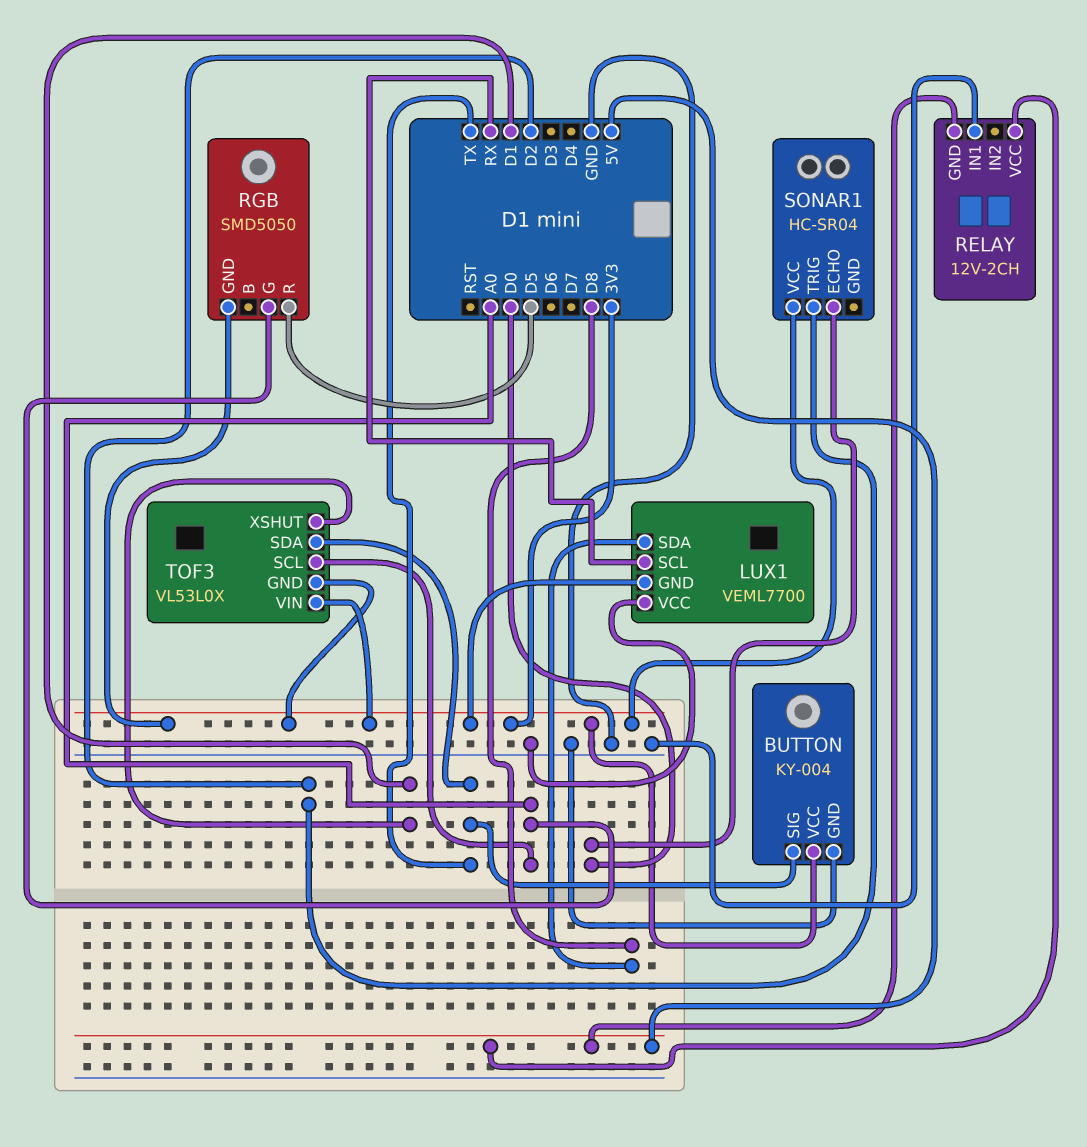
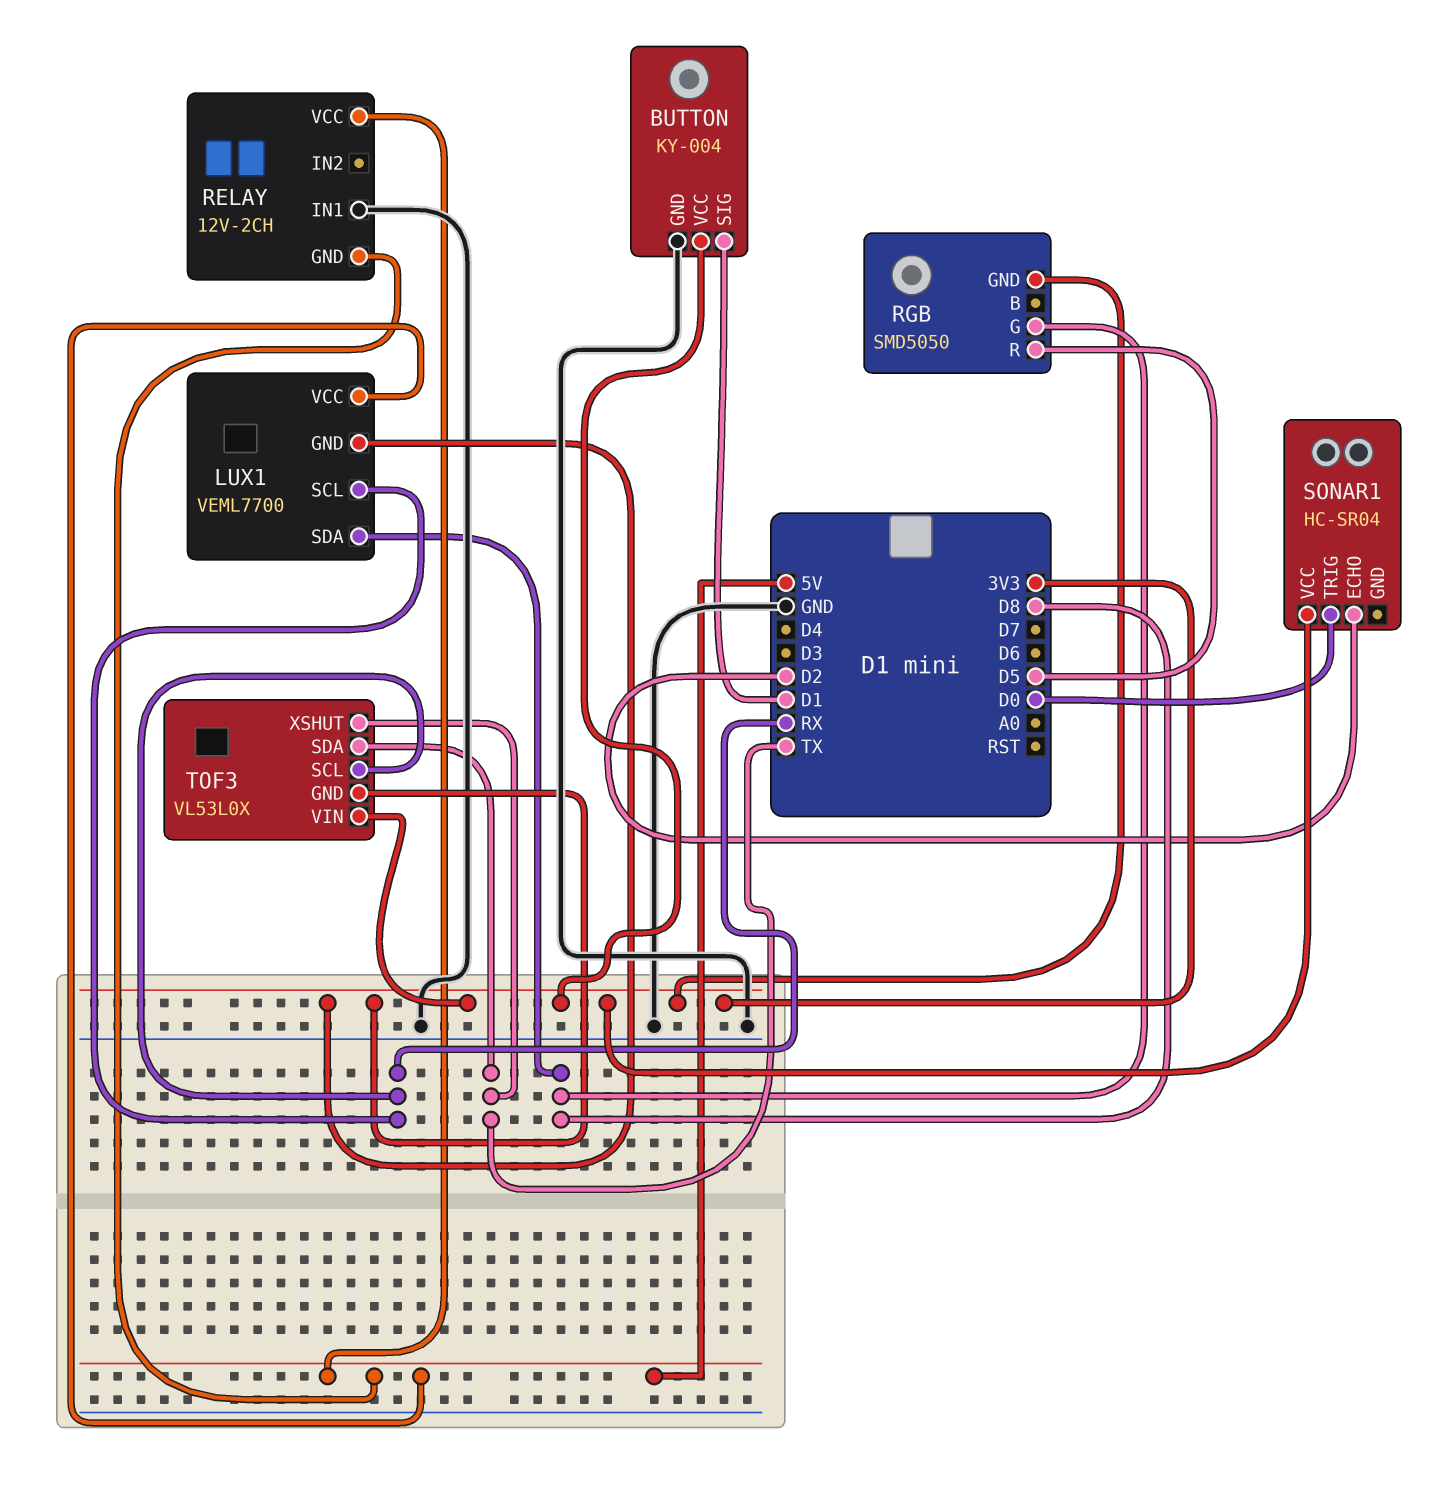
BUTTON pin SIG: TX -> D1
LUX1 pin VCC: GND -> 5V
RGB pin G: A0 -> D8
SONAR1 pin ECHO: D0 -> D2
SONAR1 pin TRIG: D2 -> D0
TOF3 pin SCL: A0 -> RX
TOF3 pin XSHUT: D1 -> TX

